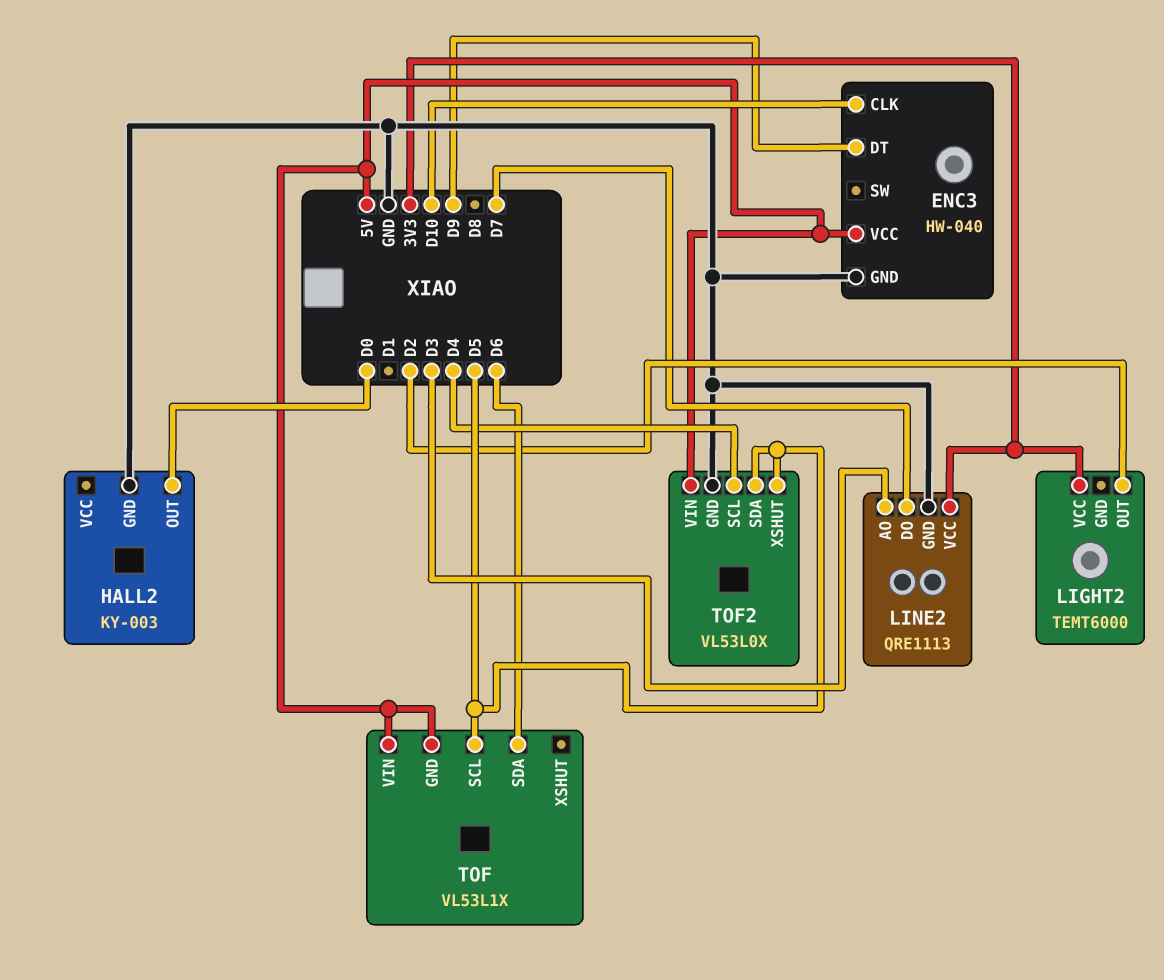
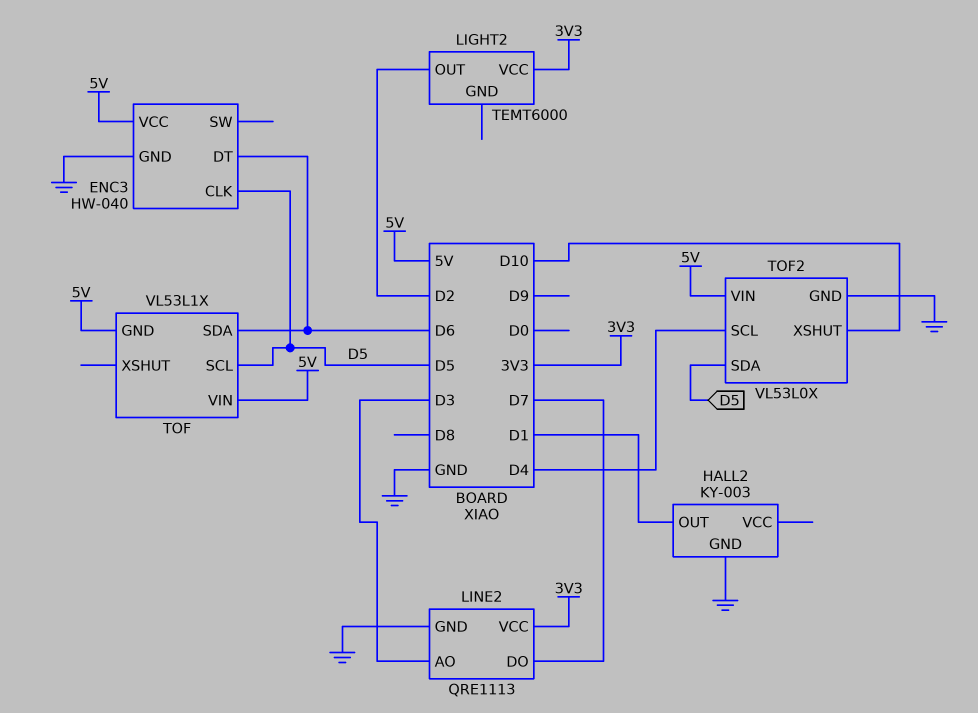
ENC3 pin CLK: D10 -> D5
ENC3 pin DT: D9 -> D6
HALL2 pin OUT: D0 -> D1
TOF2 pin XSHUT: D5 -> D10

